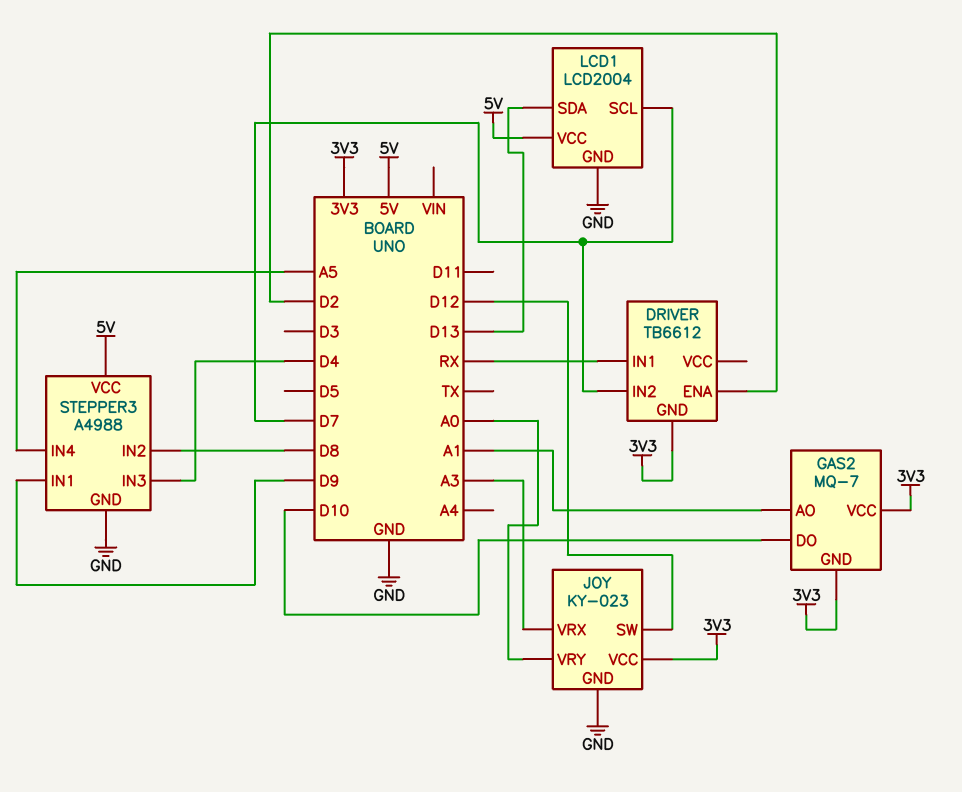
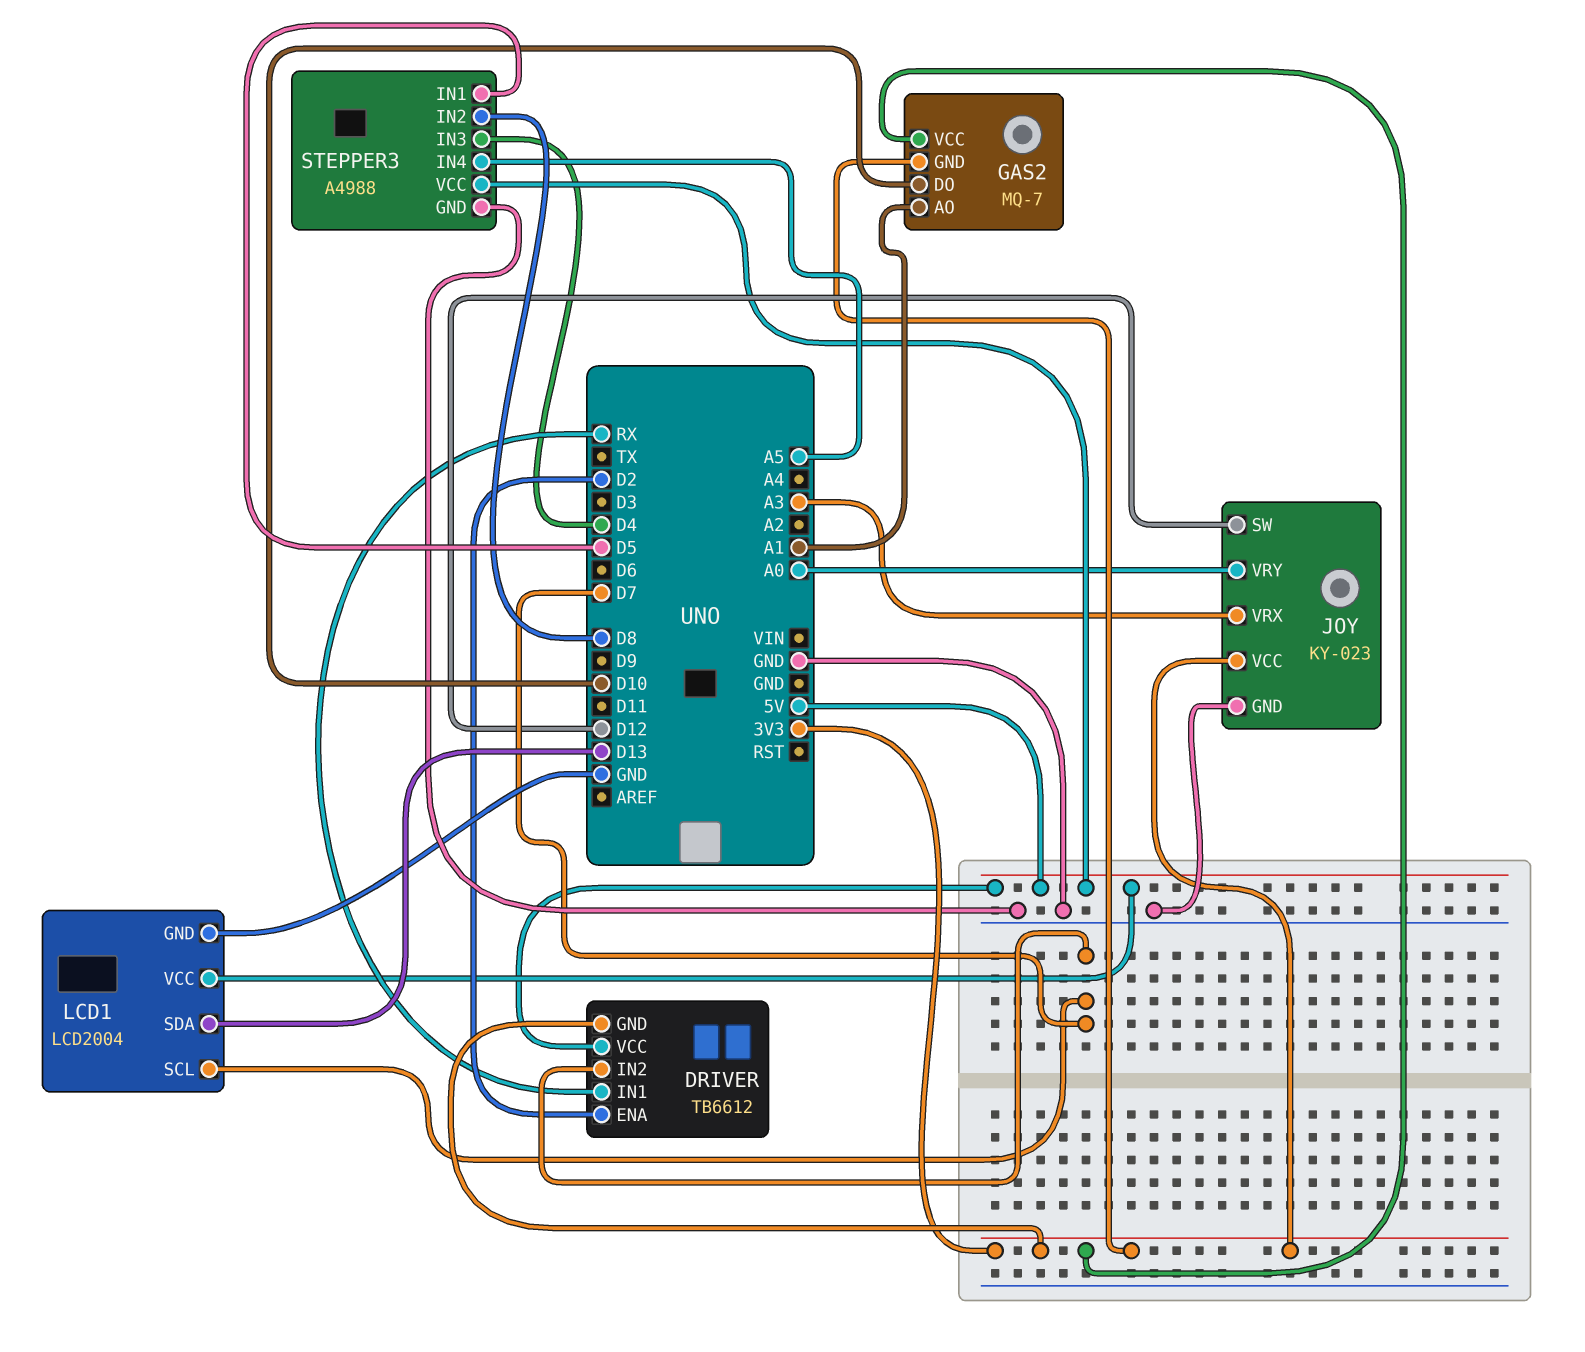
DRIVER pin VCC: none -> 5V
STEPPER3 pin IN1: D9 -> D5

